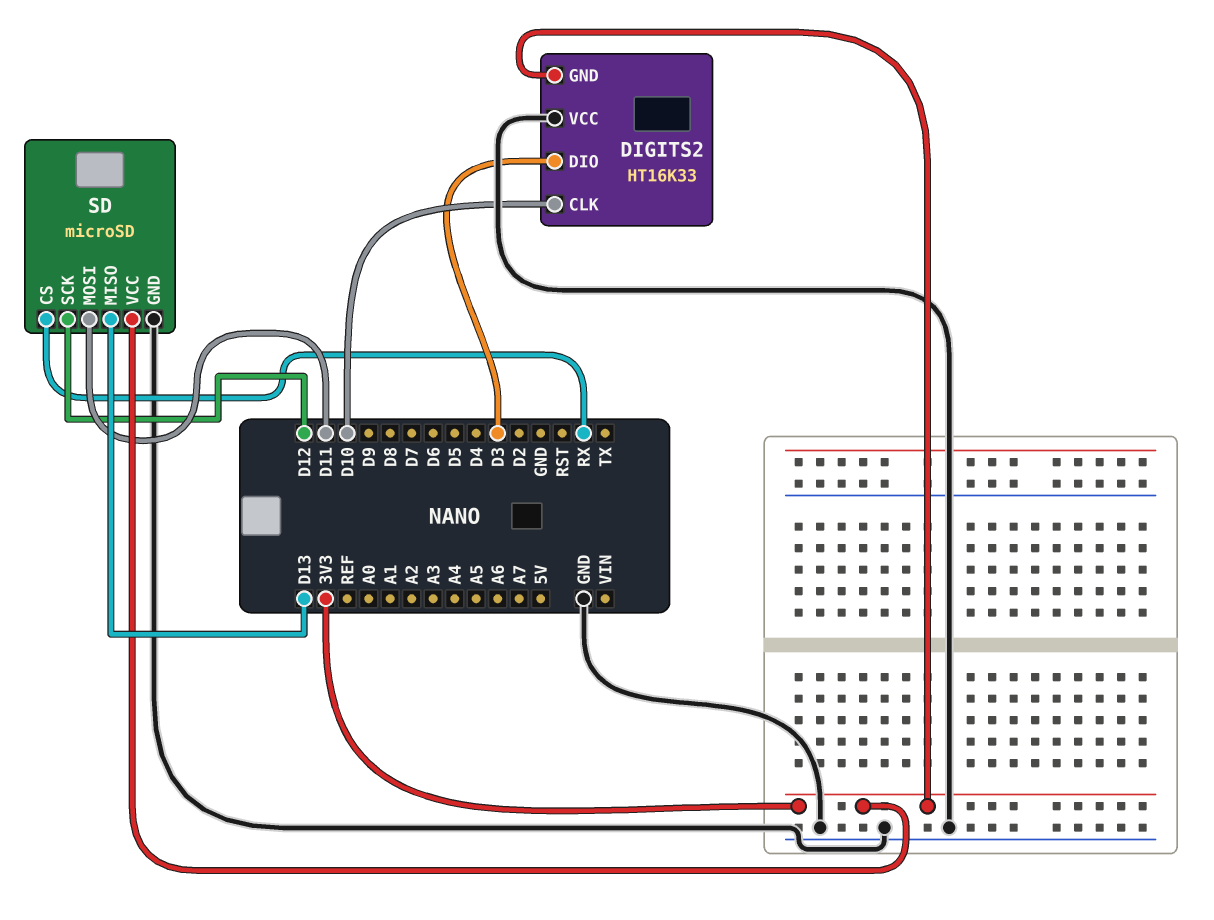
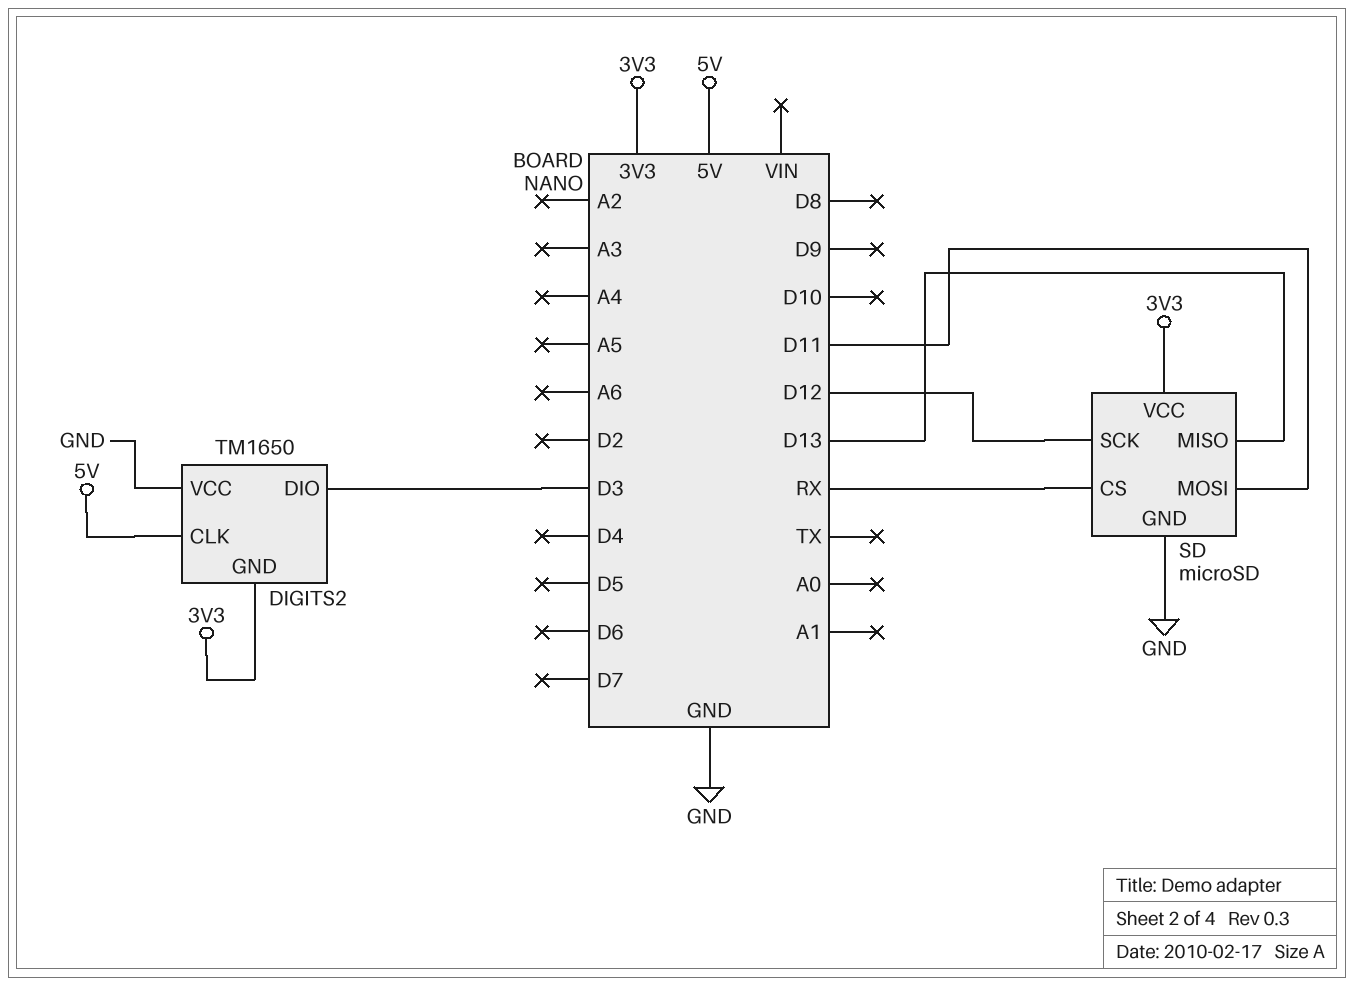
DIGITS2: HT16K33 -> TM1650
DIGITS2 pin CLK: D10 -> 5V

